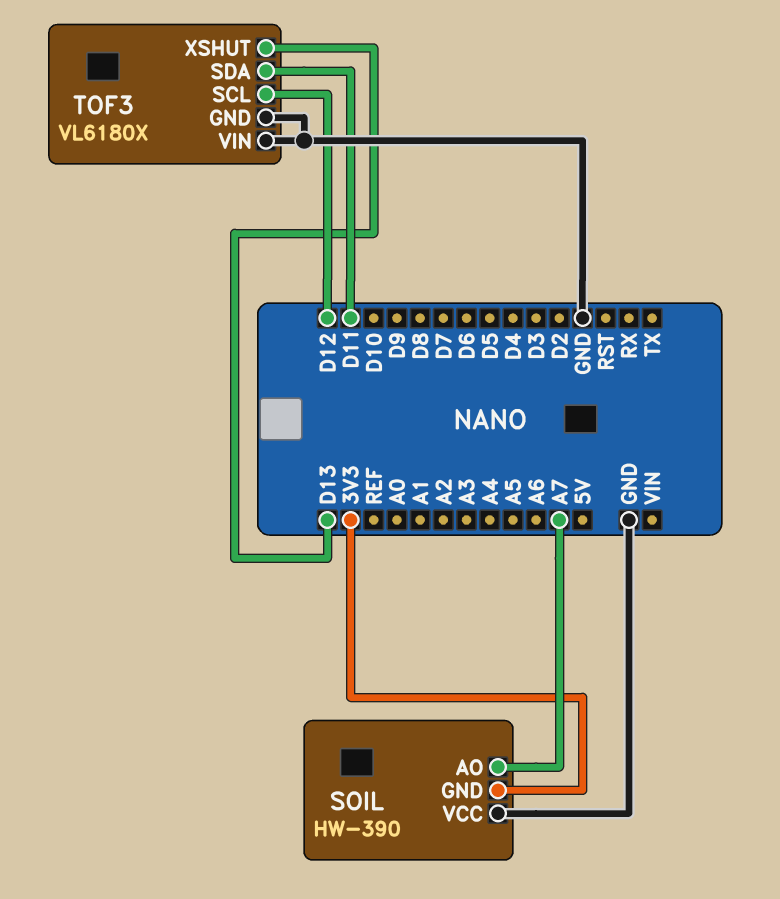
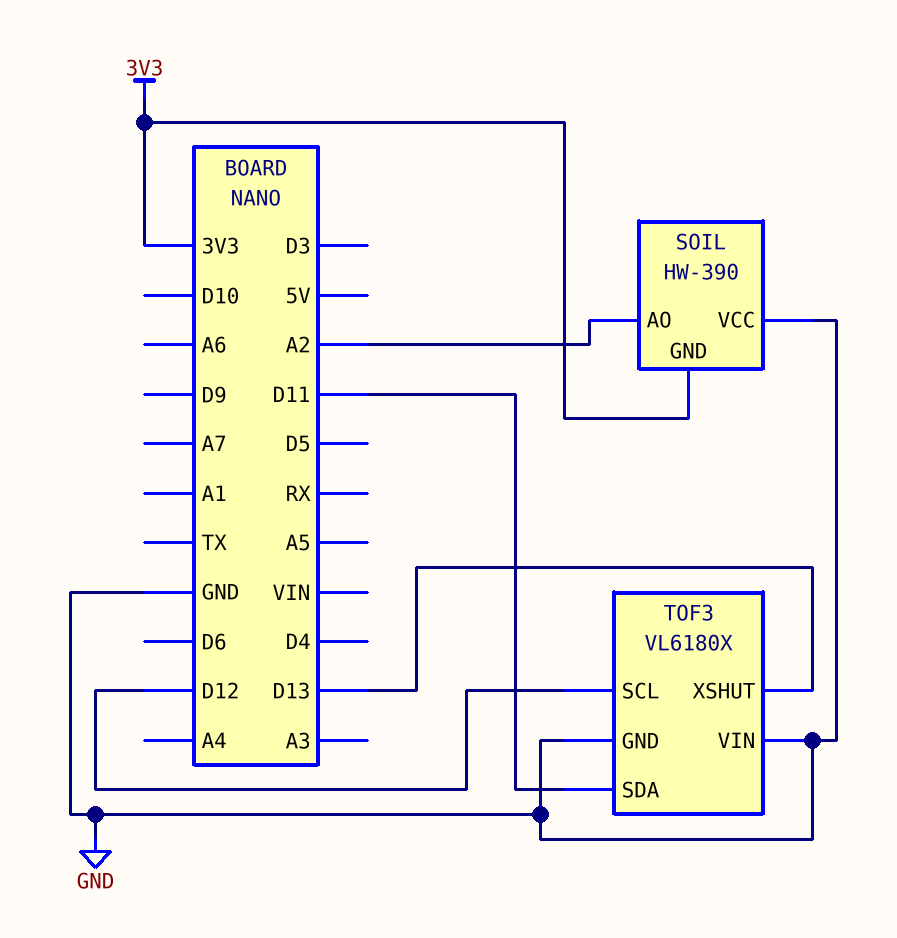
SOIL pin AO: A7 -> A2

